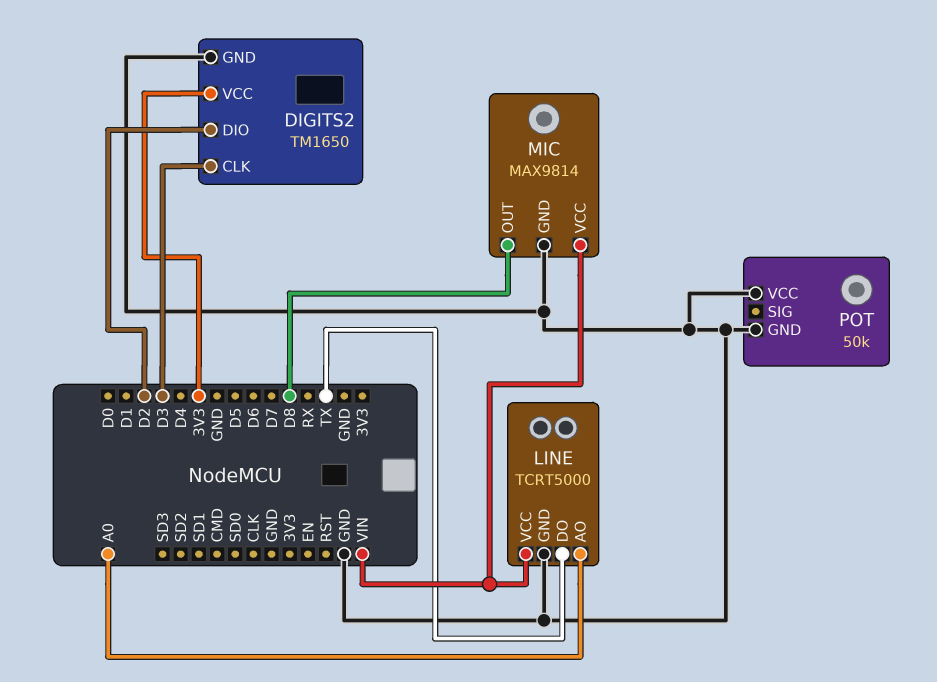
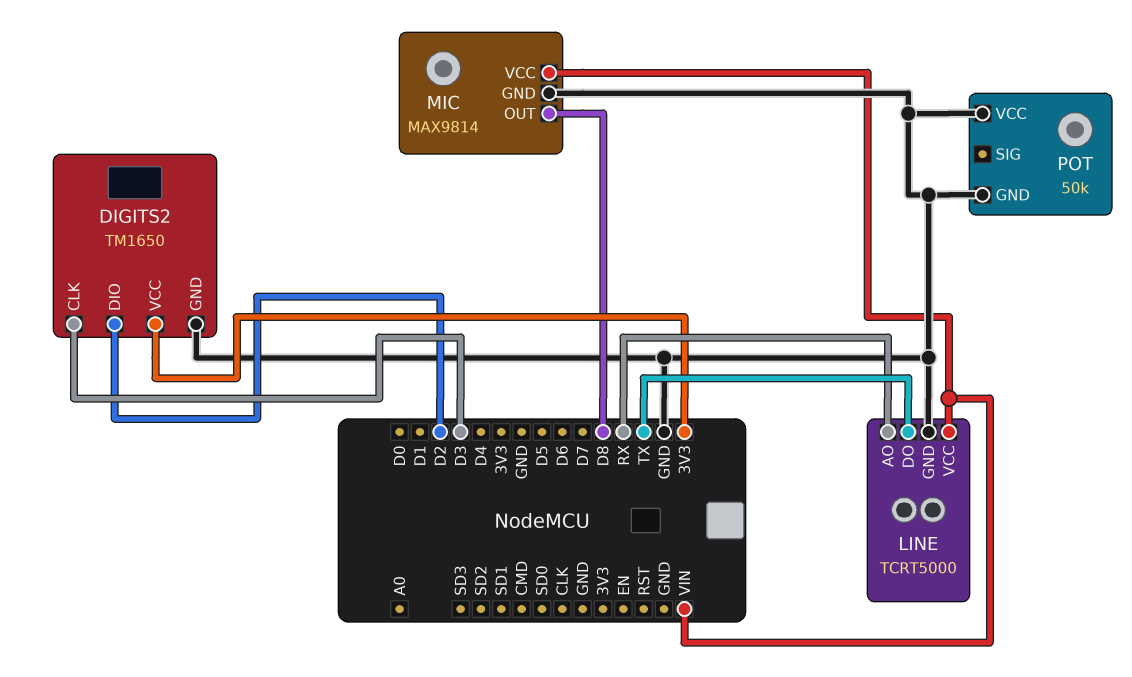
LINE pin AO: A0 -> RX

